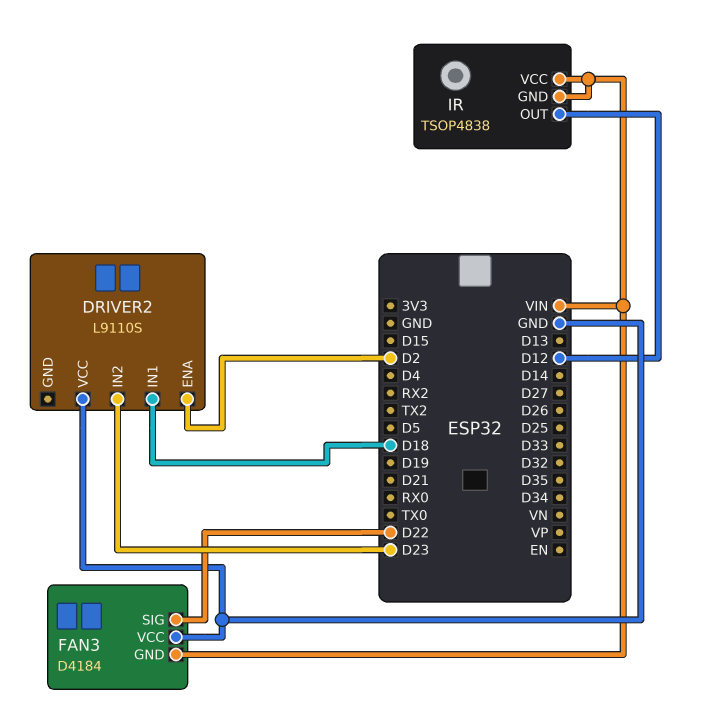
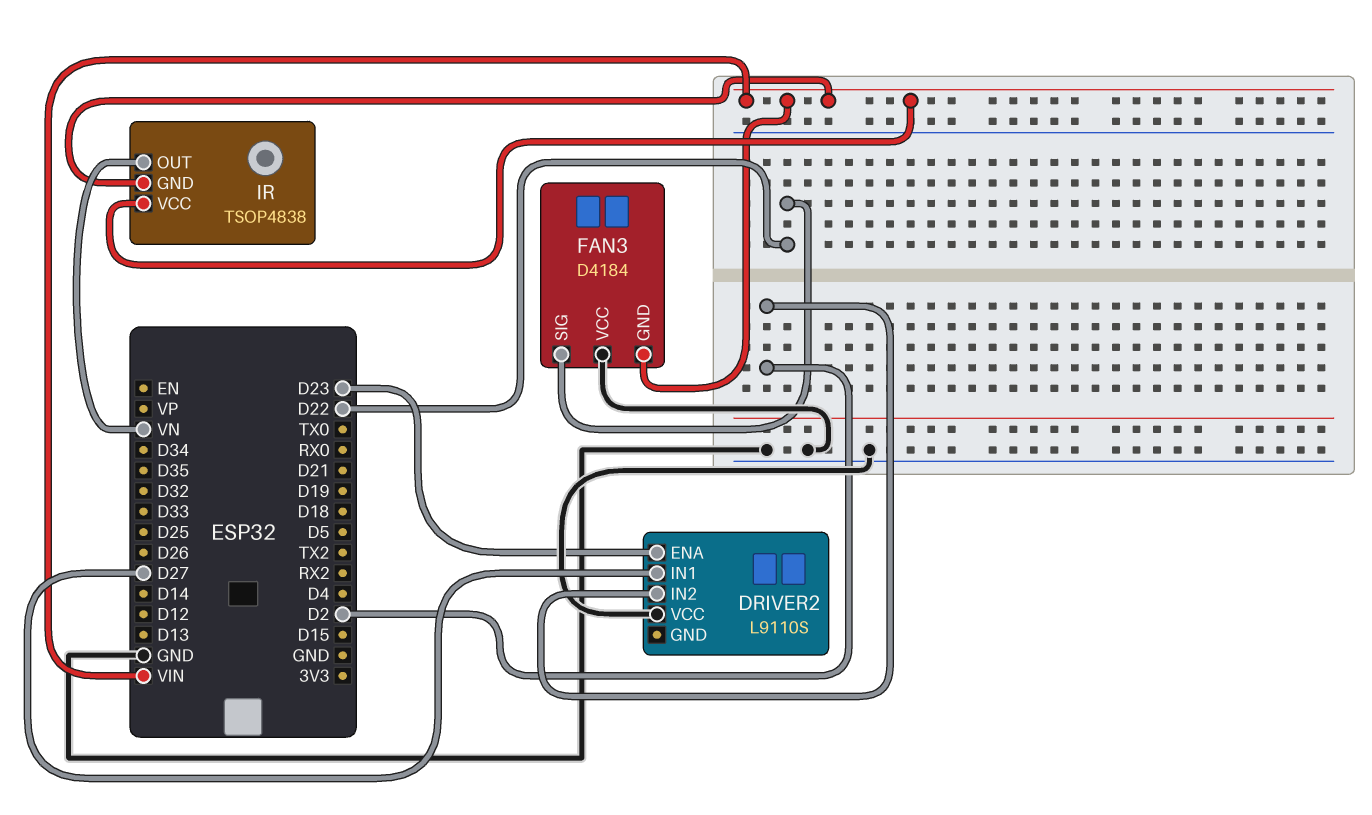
DRIVER2 pin ENA: D2 -> D23
DRIVER2 pin IN1: D18 -> D27
DRIVER2 pin IN2: D23 -> D2
IR pin OUT: D12 -> VN

